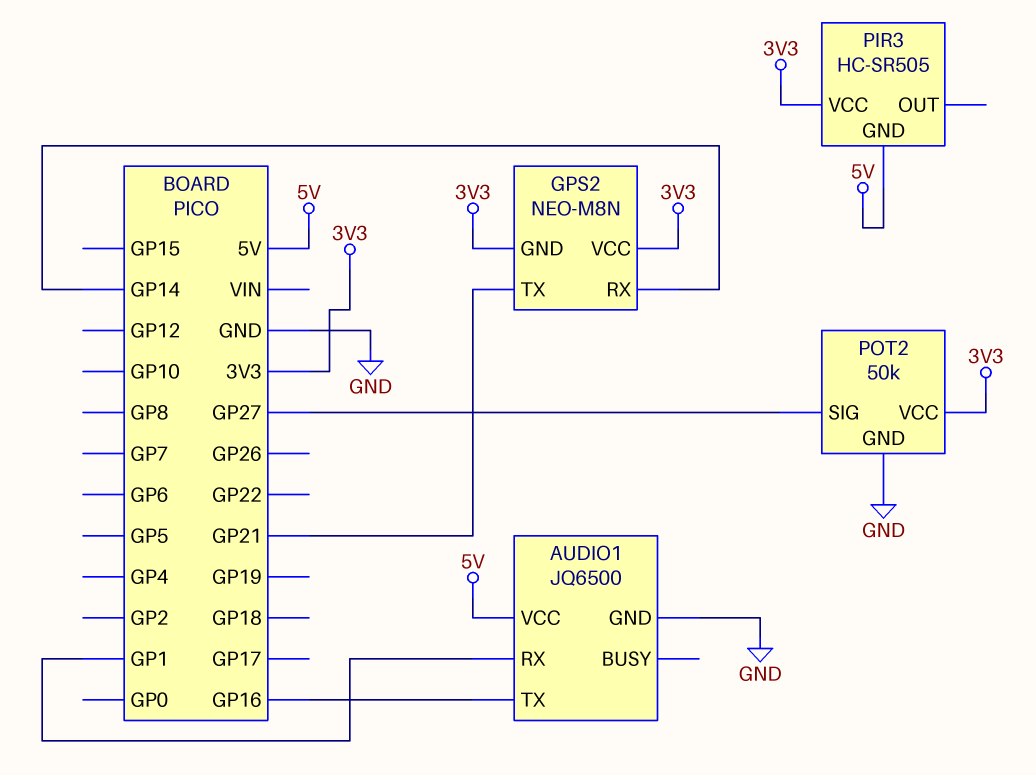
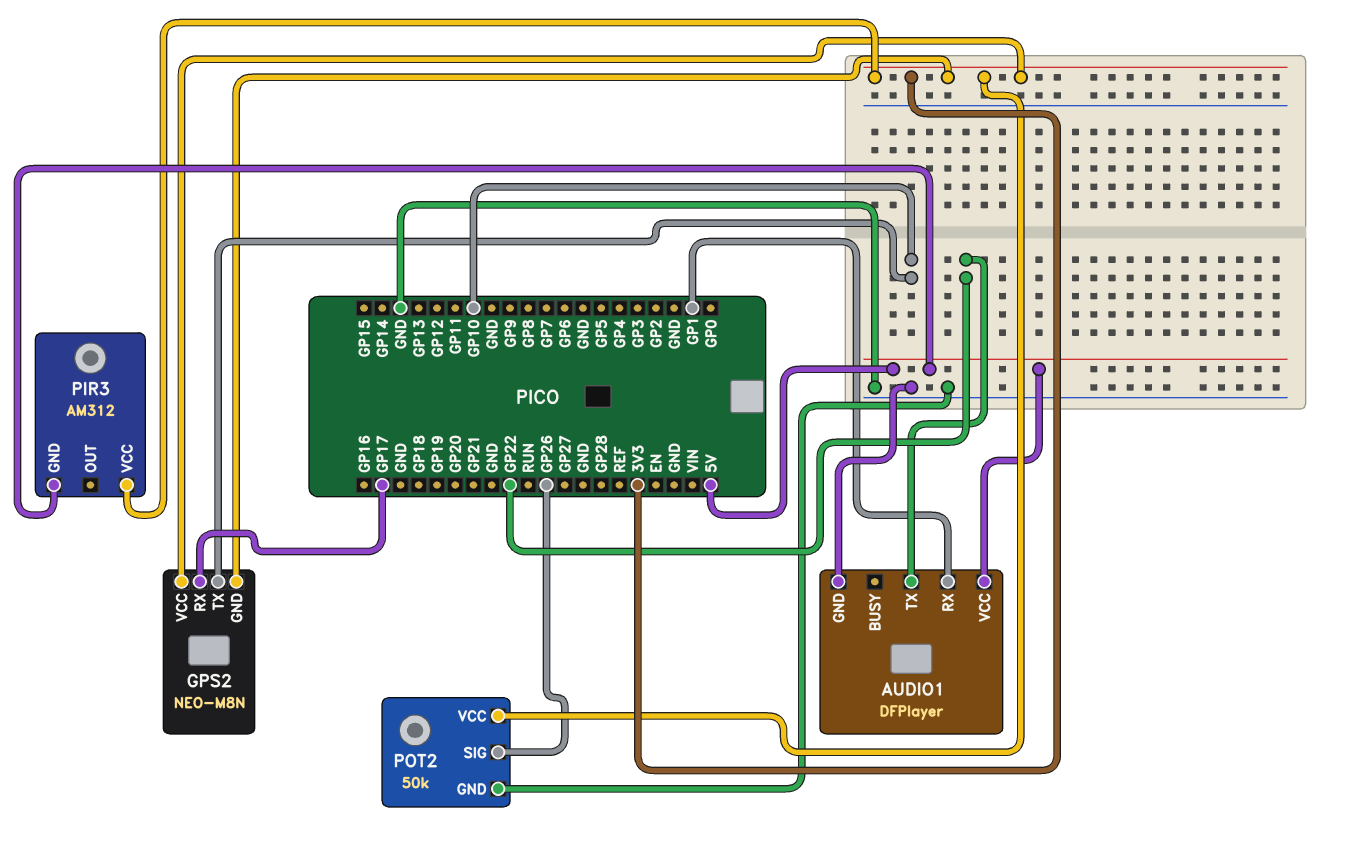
AUDIO1: JQ6500 -> DFPlayer
AUDIO1 pin TX: GP16 -> GP22
GPS2 pin RX: GP14 -> GP17
GPS2 pin TX: GP21 -> GP10
PIR3: HC-SR505 -> AM312
POT2 pin SIG: GP27 -> GP26

